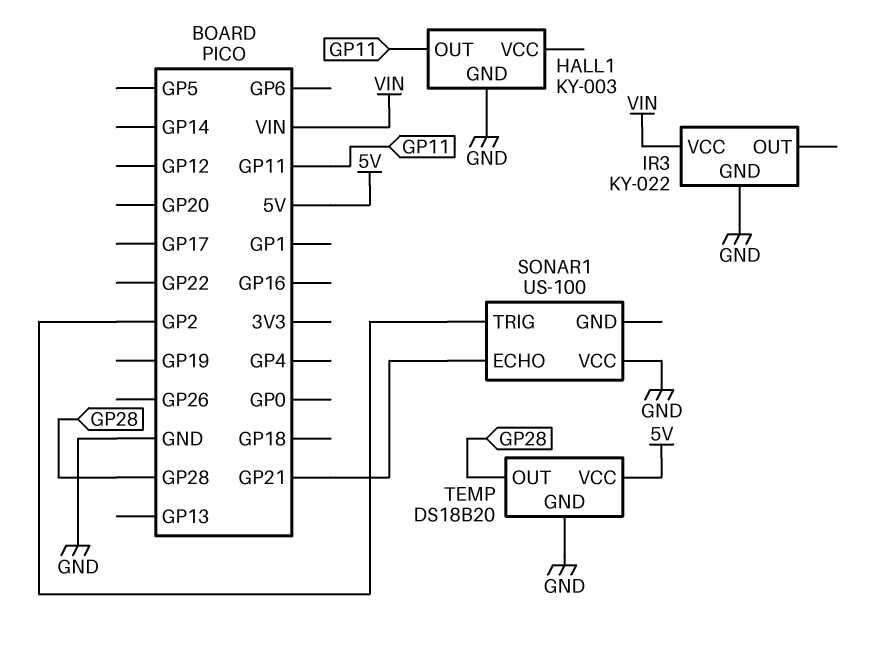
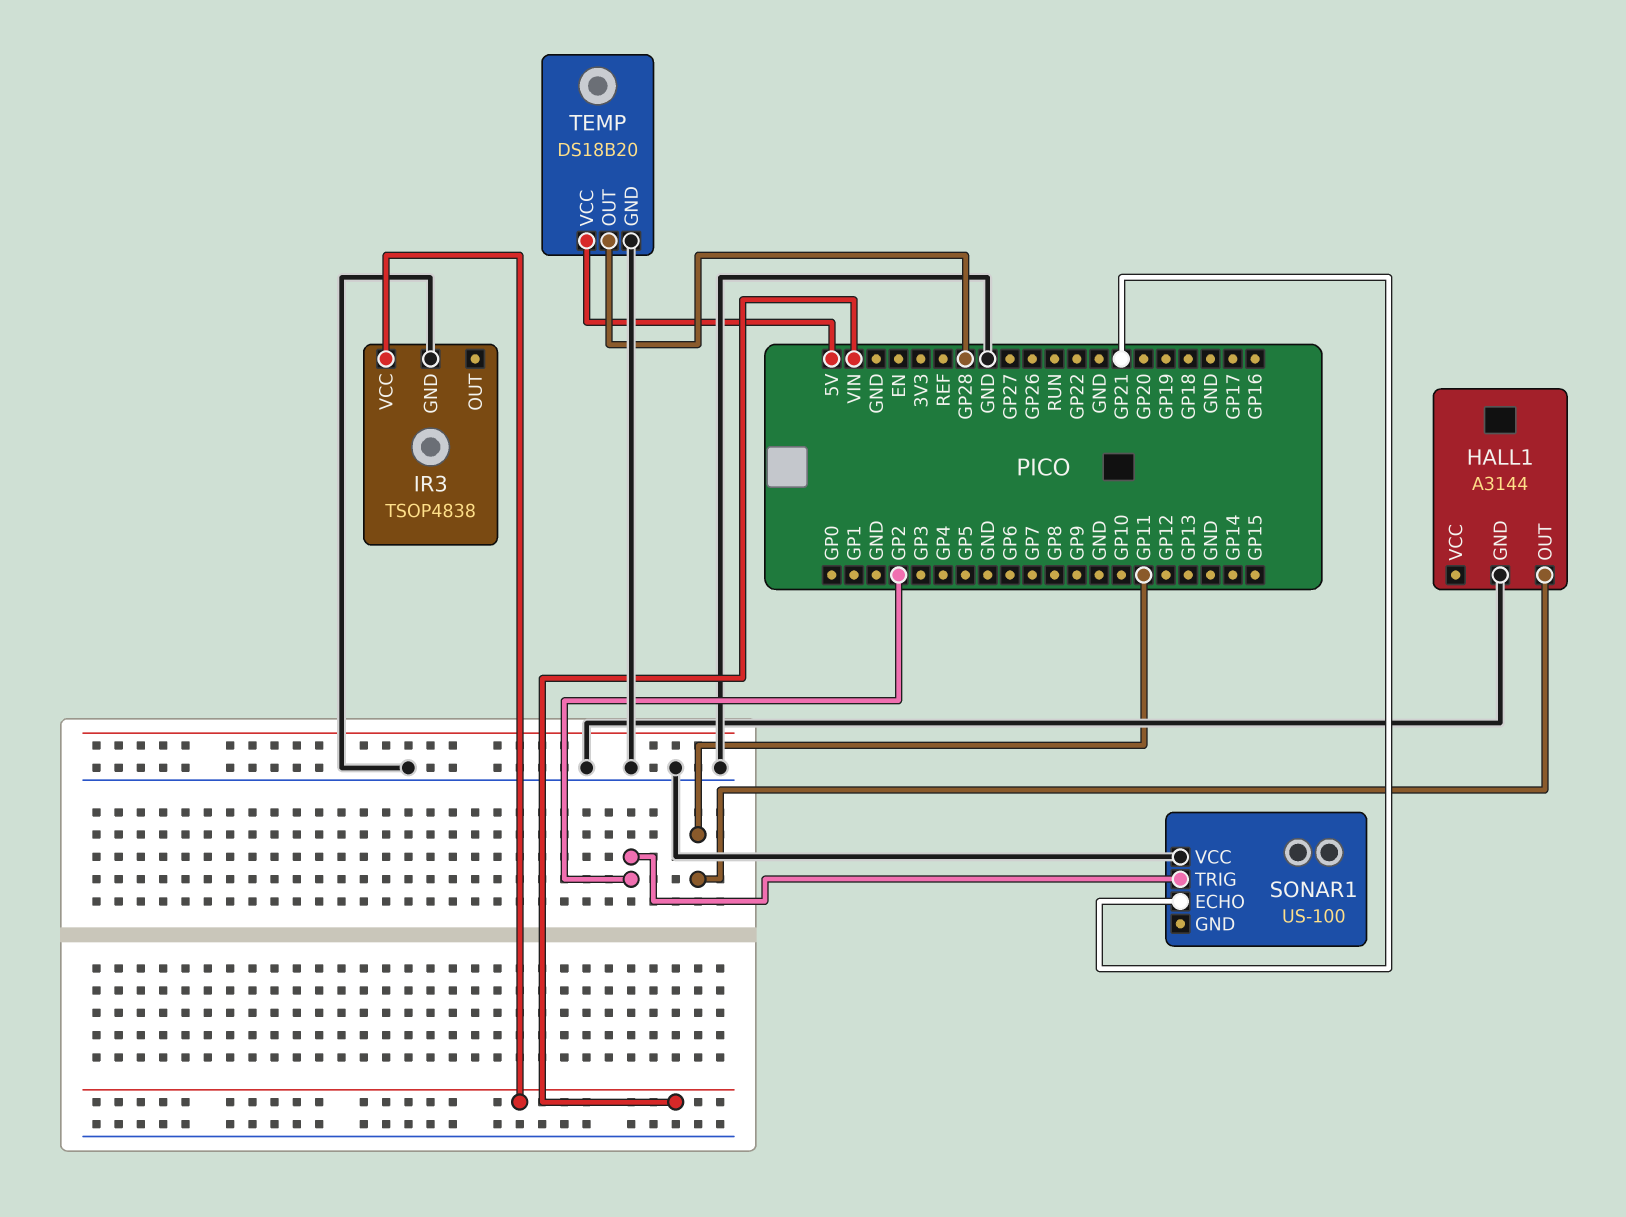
HALL1: KY-003 -> A3144
IR3: KY-022 -> TSOP4838

